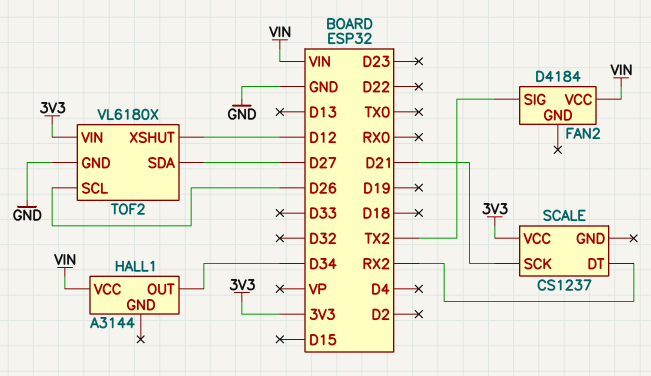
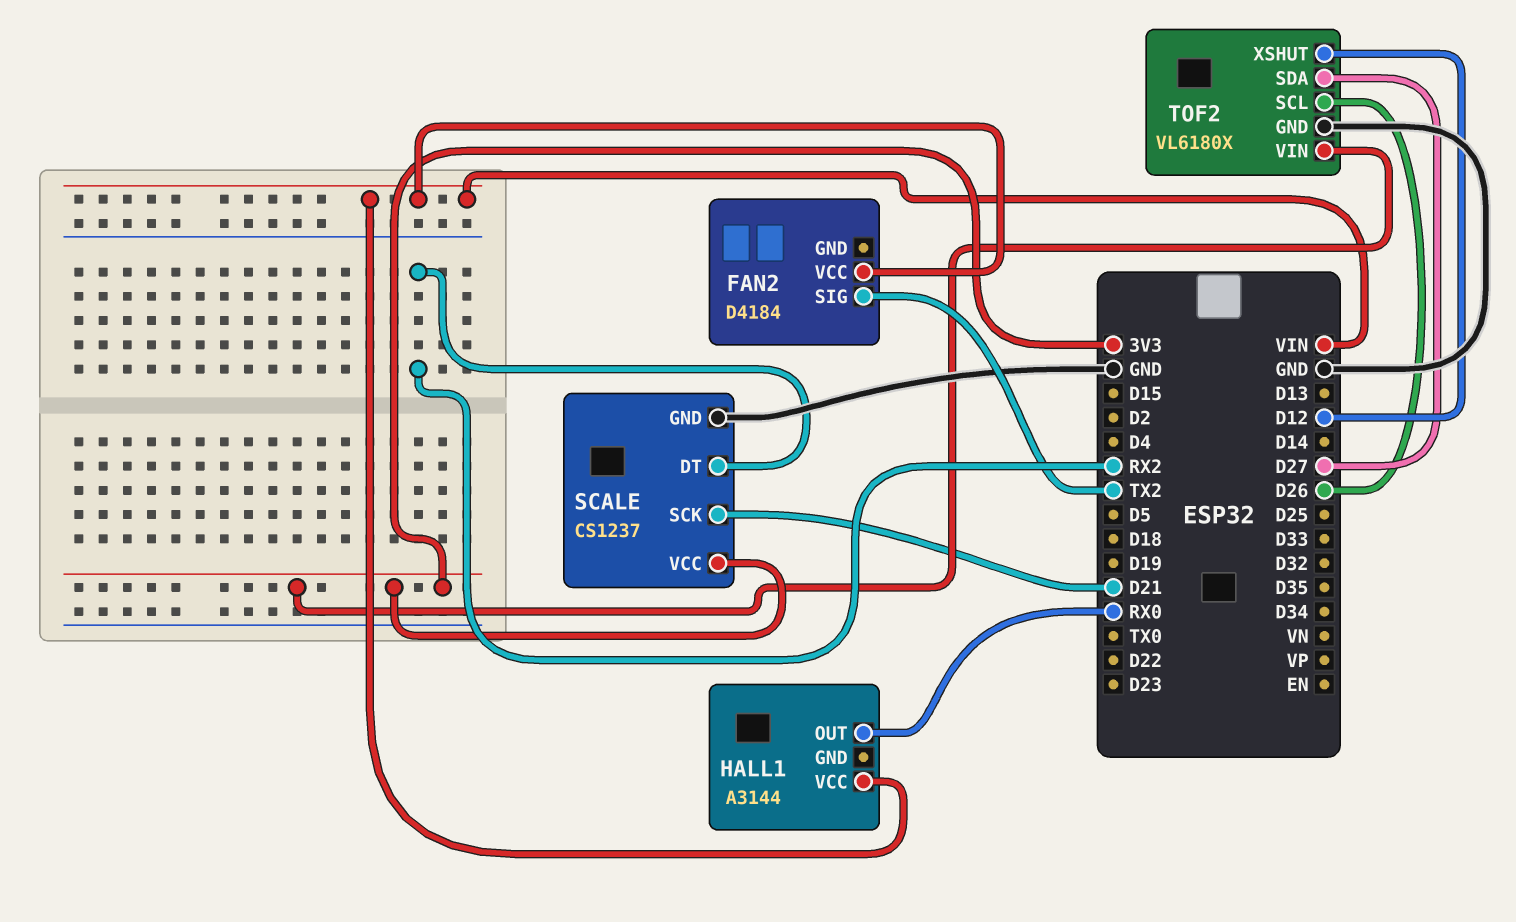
HALL1 pin OUT: D34 -> RX0
SCALE pin GND: none -> GND

